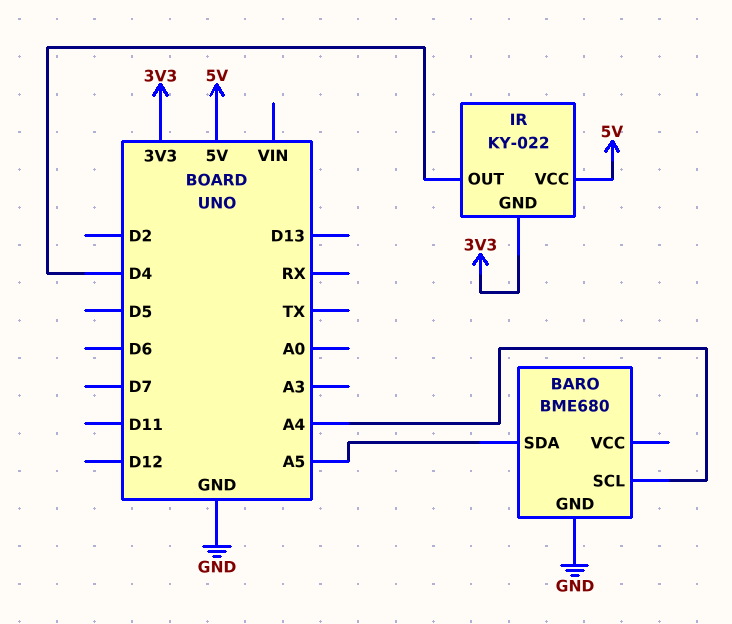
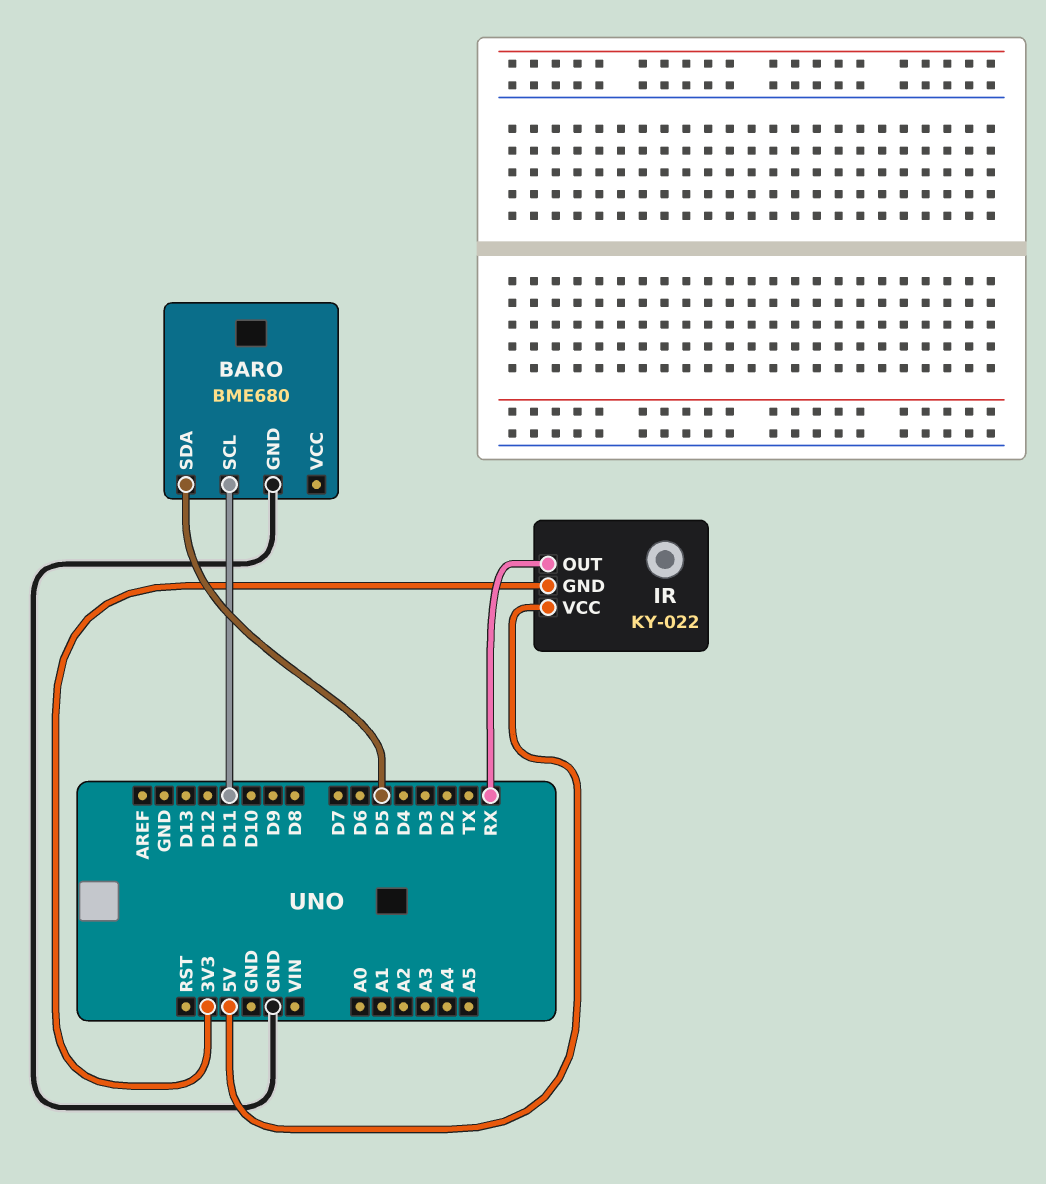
BARO pin SCL: A4 -> D11
BARO pin SDA: A5 -> D5
IR pin OUT: D4 -> RX

